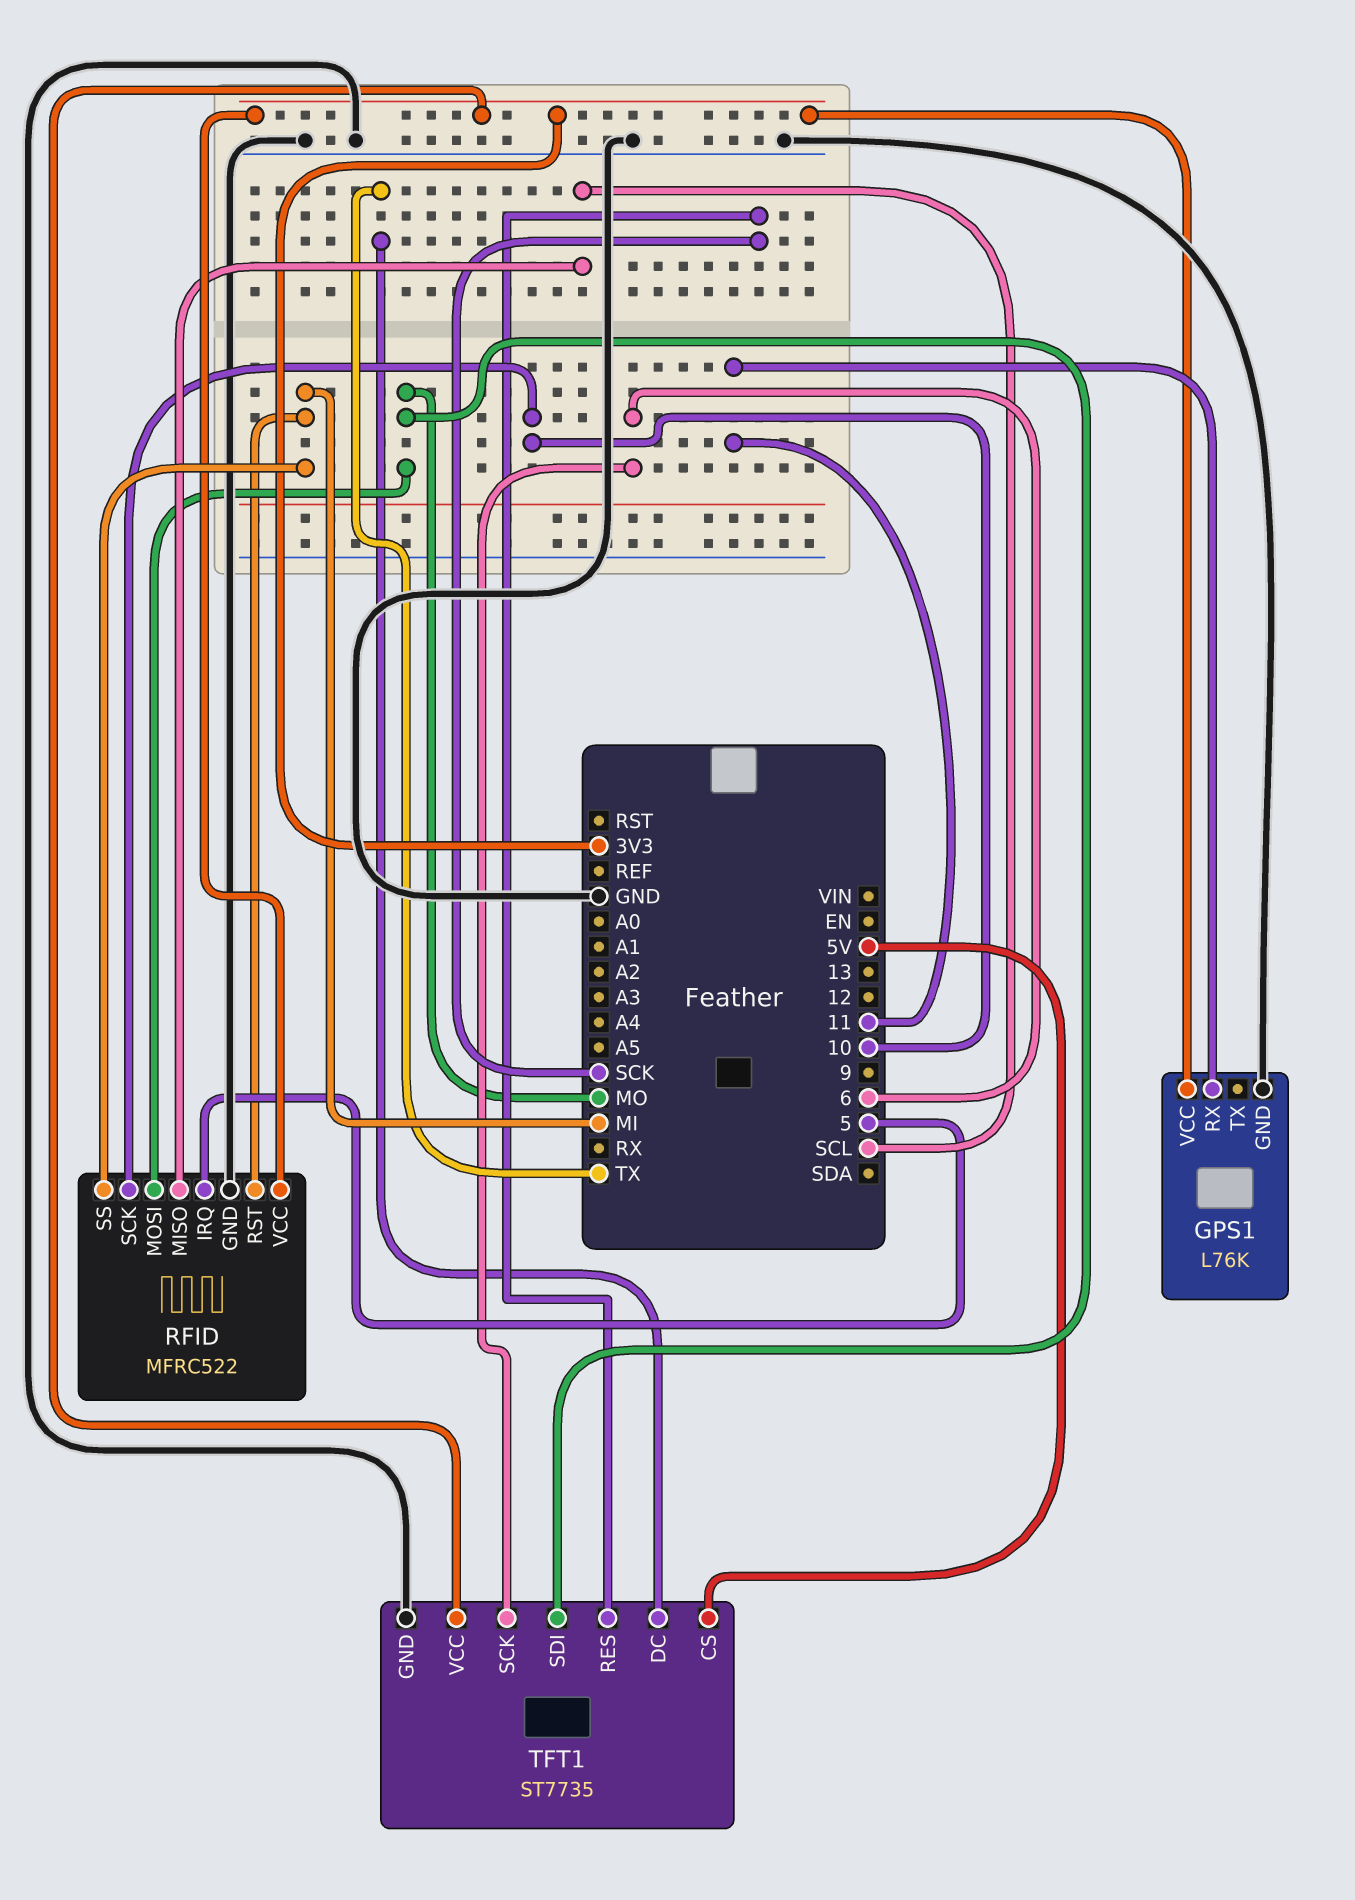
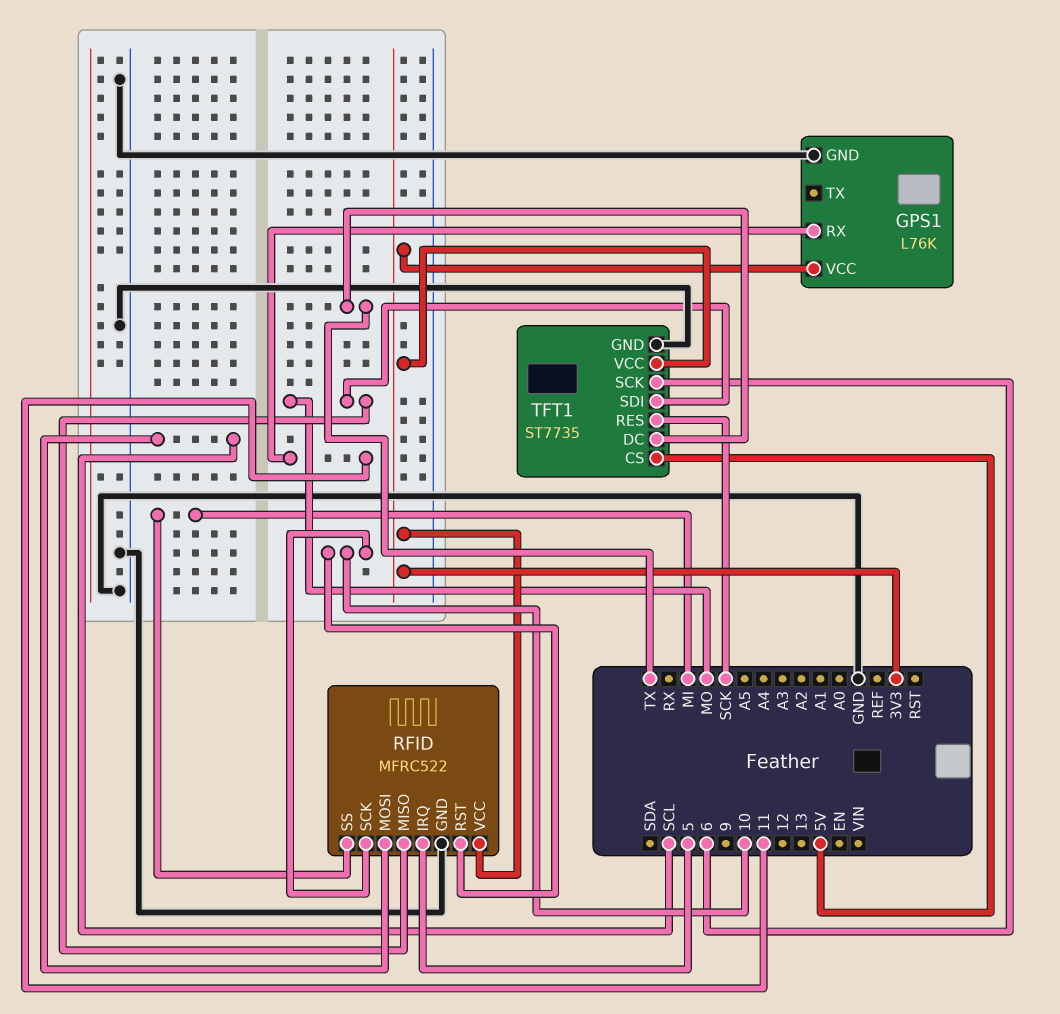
RFID pin MISO: SCL -> MO
RFID pin MOSI: MO -> SCL
RFID pin RST: MI -> 10

